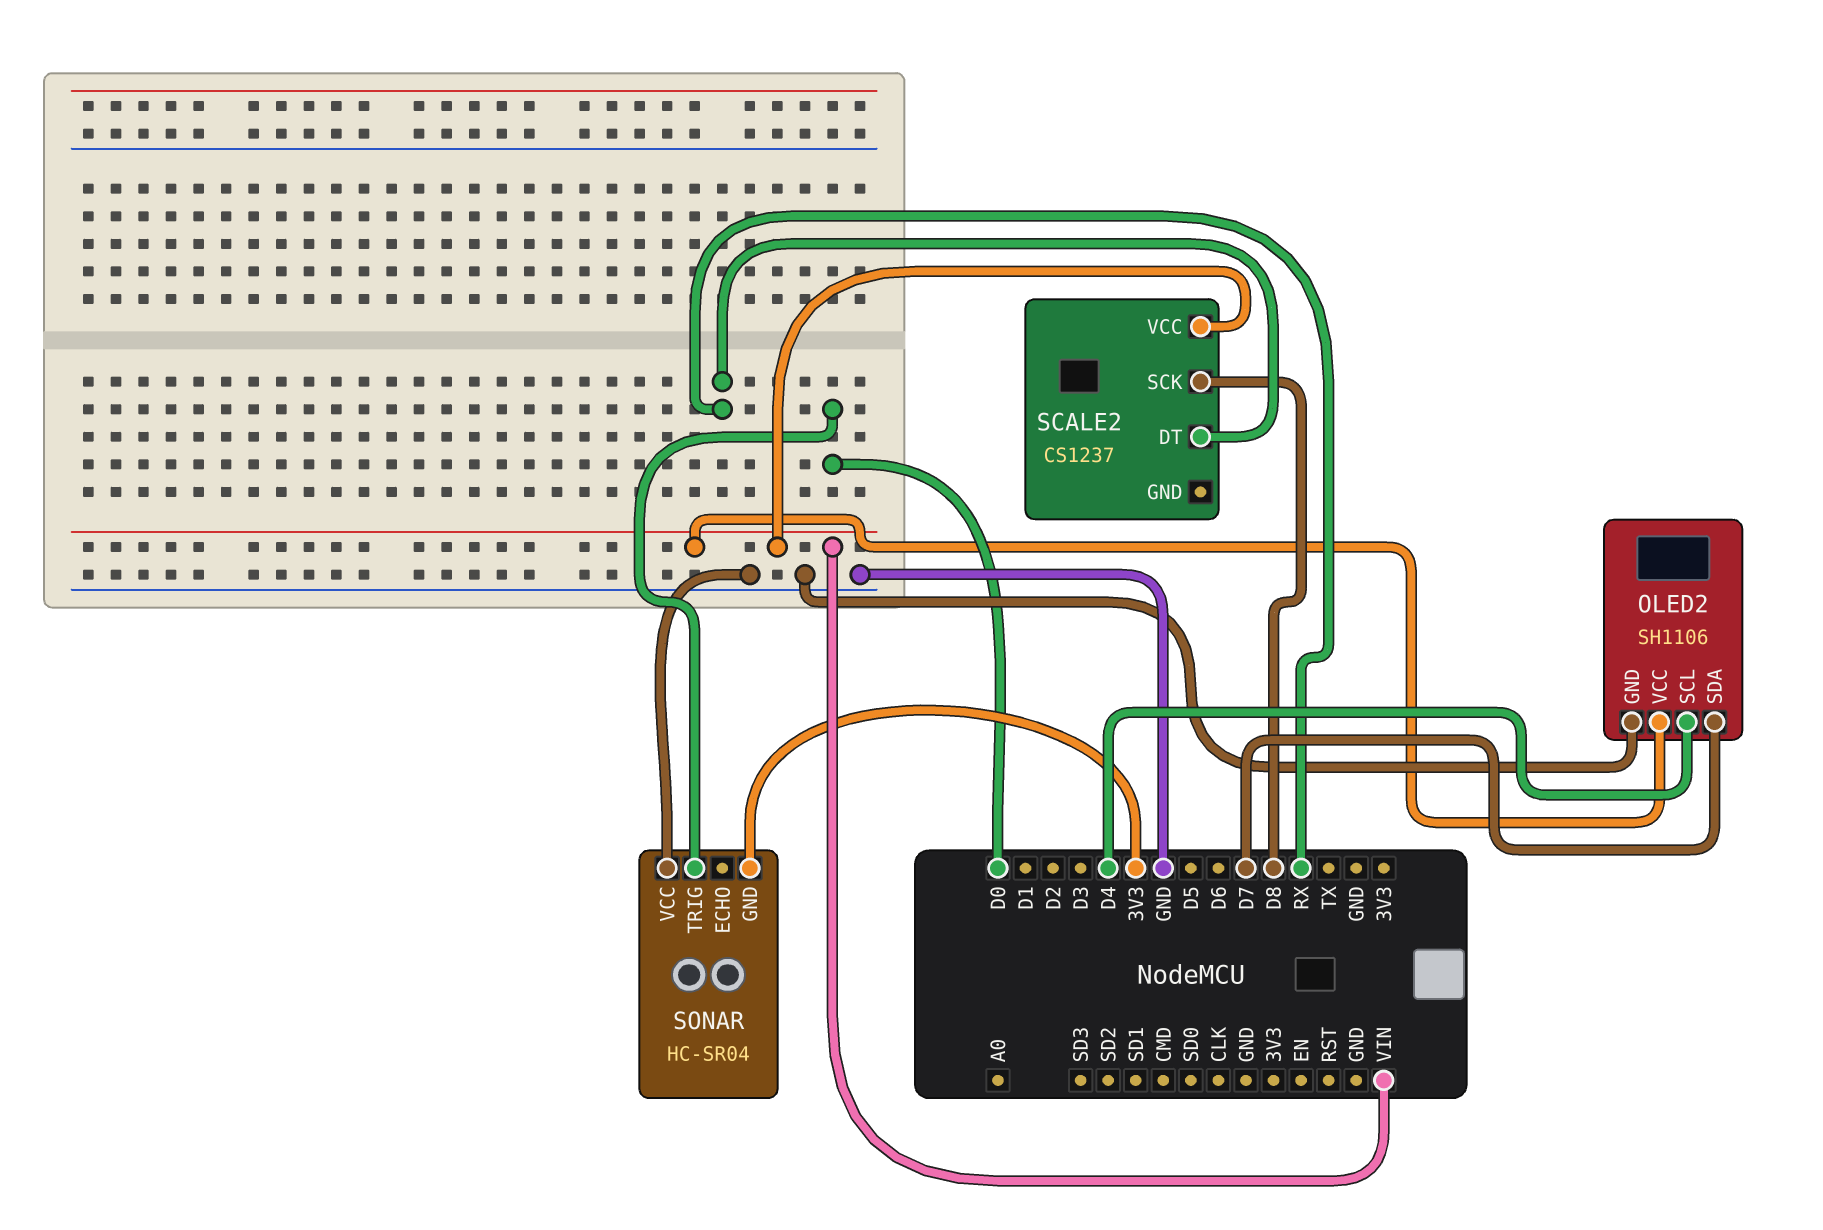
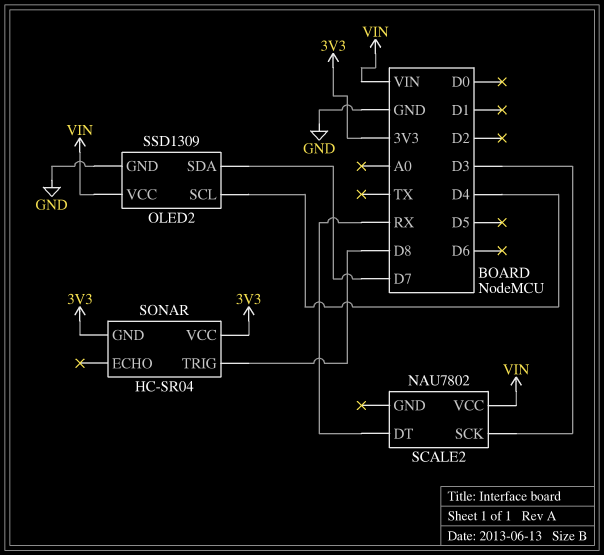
OLED2: SH1106 -> SSD1309
SCALE2: CS1237 -> NAU7802
SCALE2 pin SCK: D8 -> D3
SONAR pin TRIG: D0 -> D8
SONAR pin VCC: GND -> 3V3

